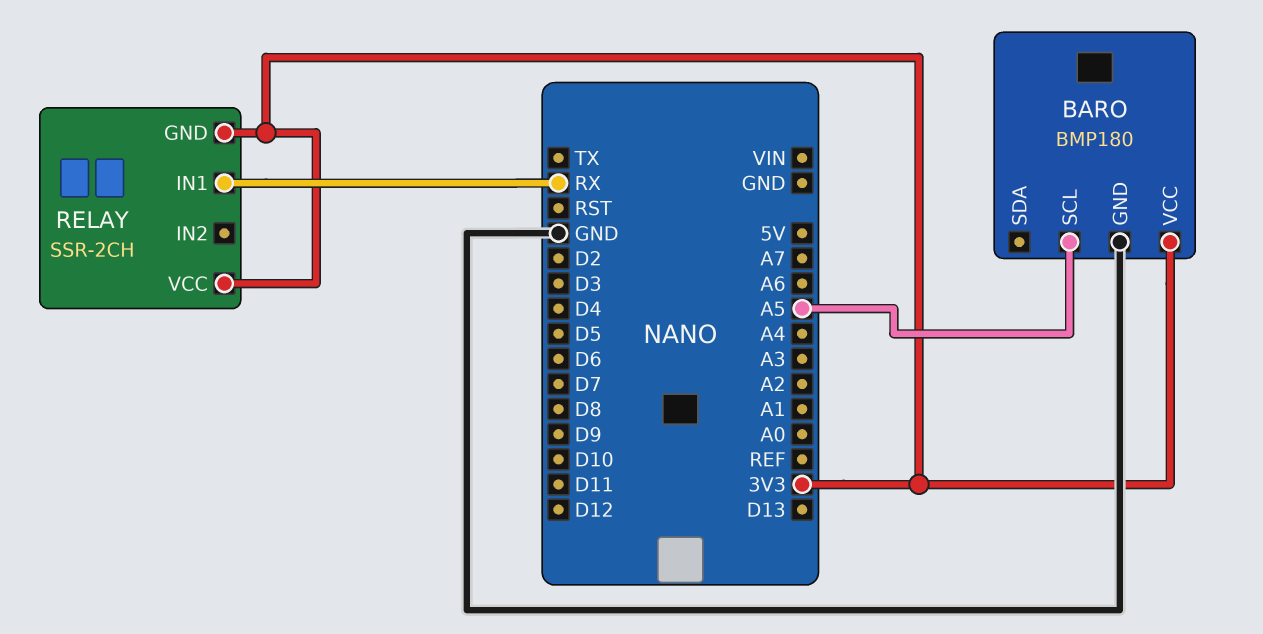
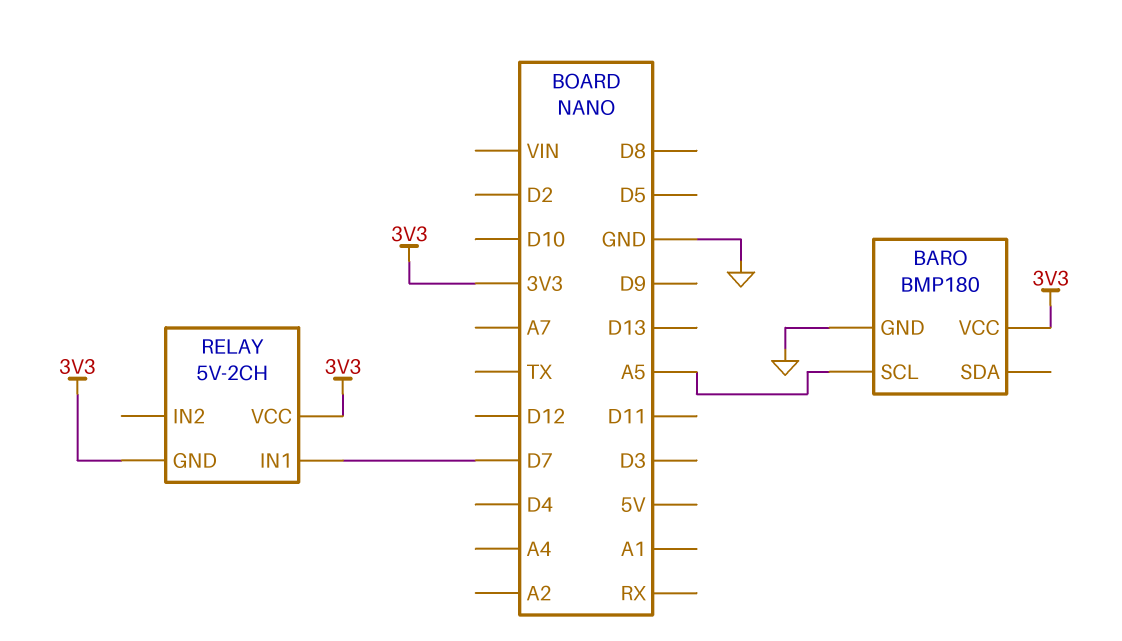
RELAY: SSR-2CH -> 5V-2CH
RELAY pin IN1: RX -> D7

